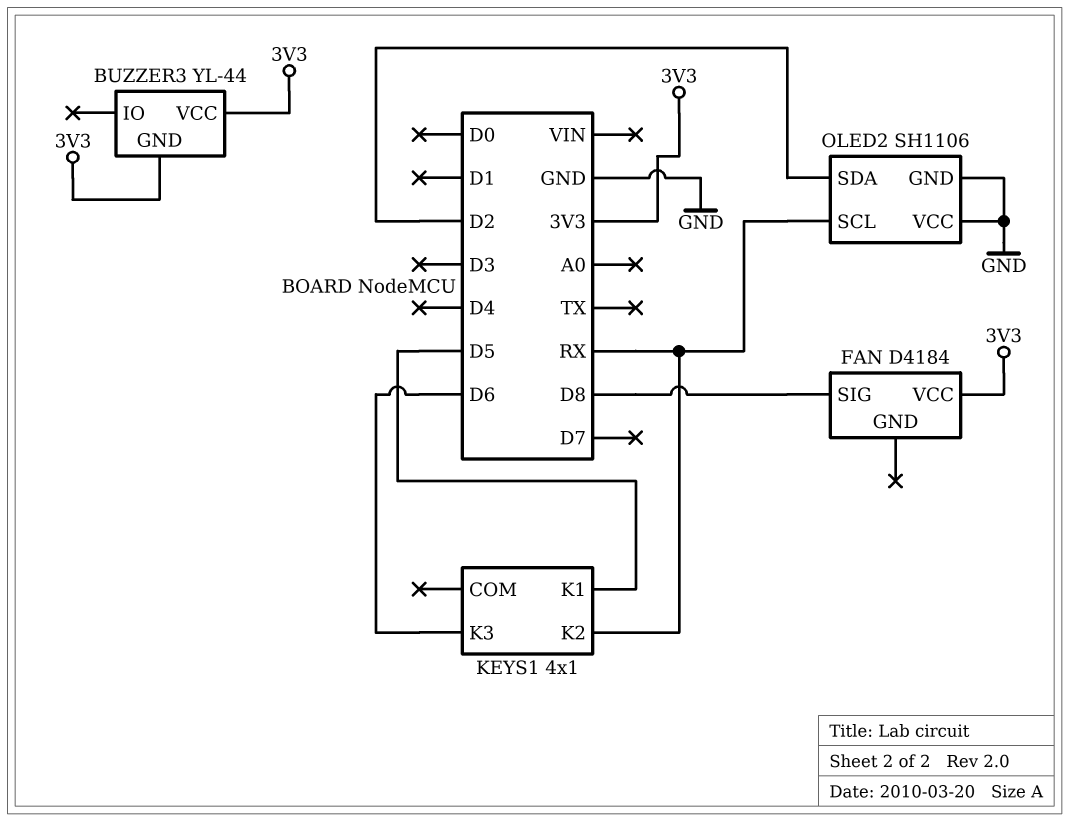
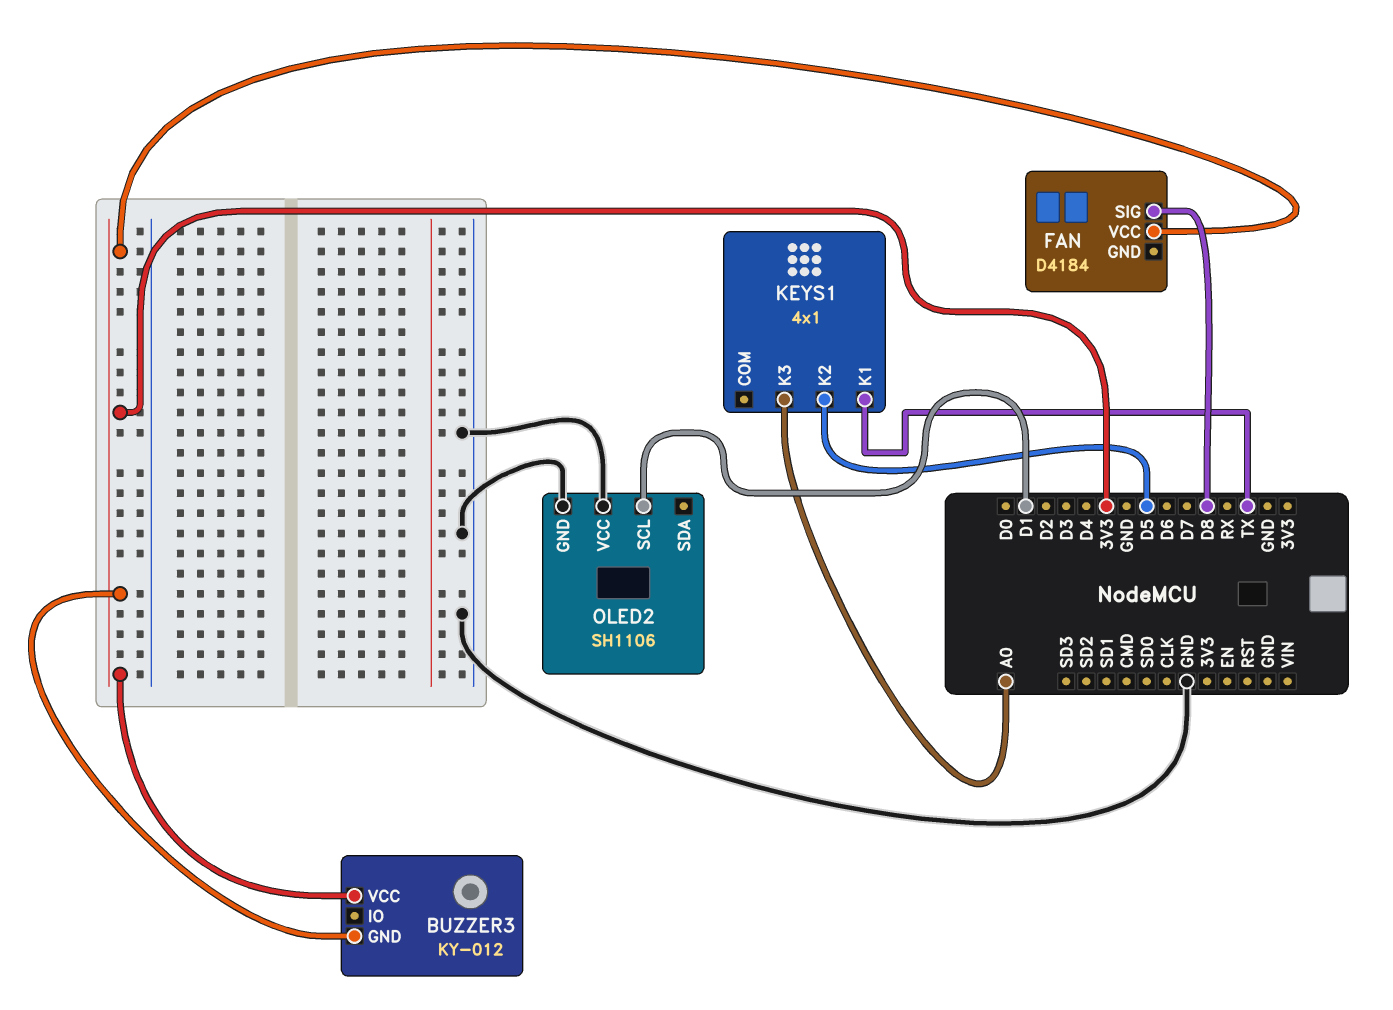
BUZZER3: YL-44 -> KY-012
KEYS1 pin K1: D5 -> TX
KEYS1 pin K2: RX -> D5
KEYS1 pin K3: D6 -> A0
OLED2 pin SCL: RX -> D1
OLED2 pin SDA: D2 -> none

